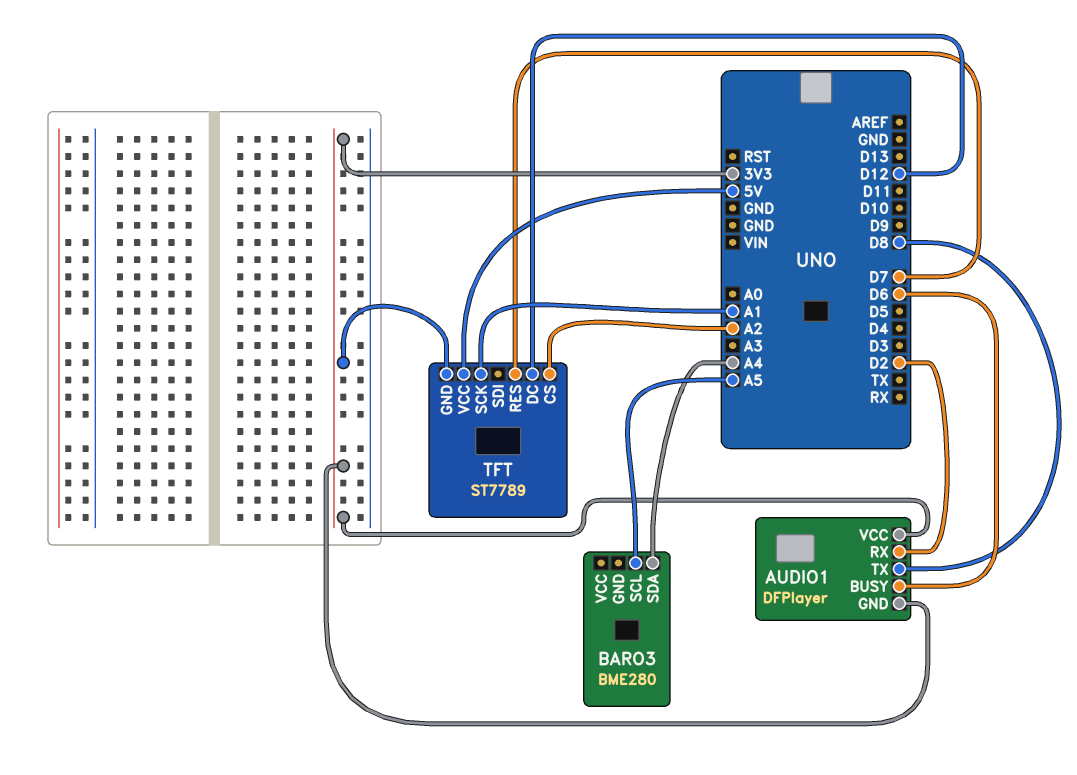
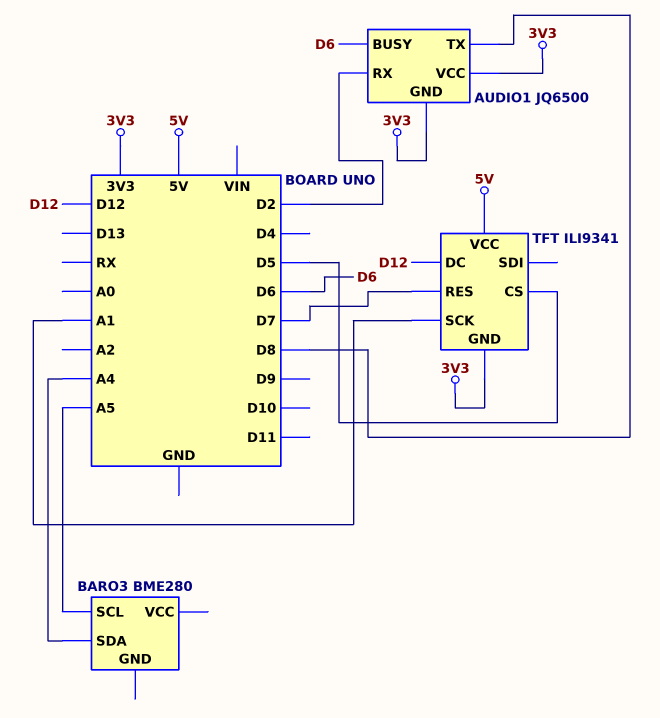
AUDIO1: DFPlayer -> JQ6500
TFT: ST7789 -> ILI9341
TFT pin CS: A2 -> D5

